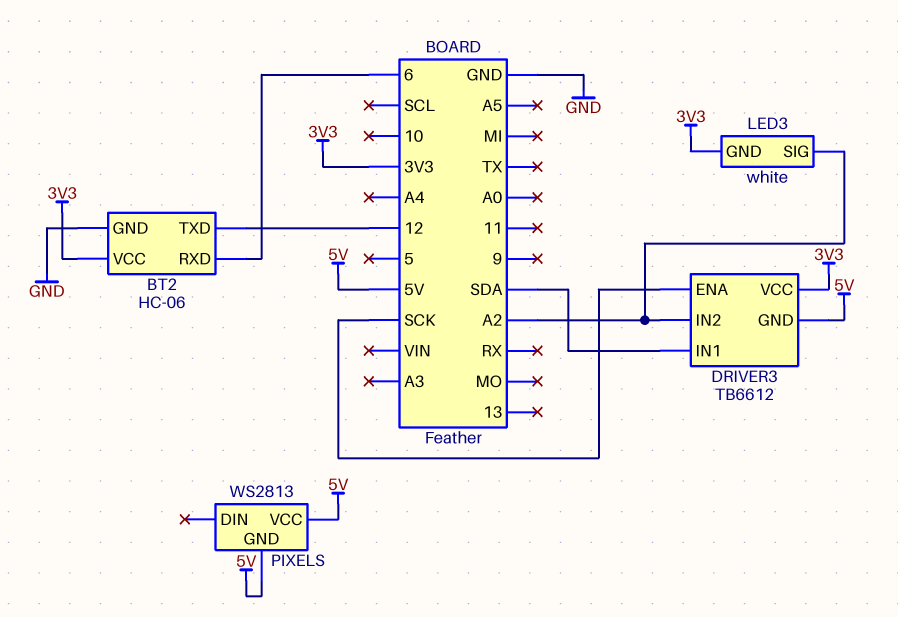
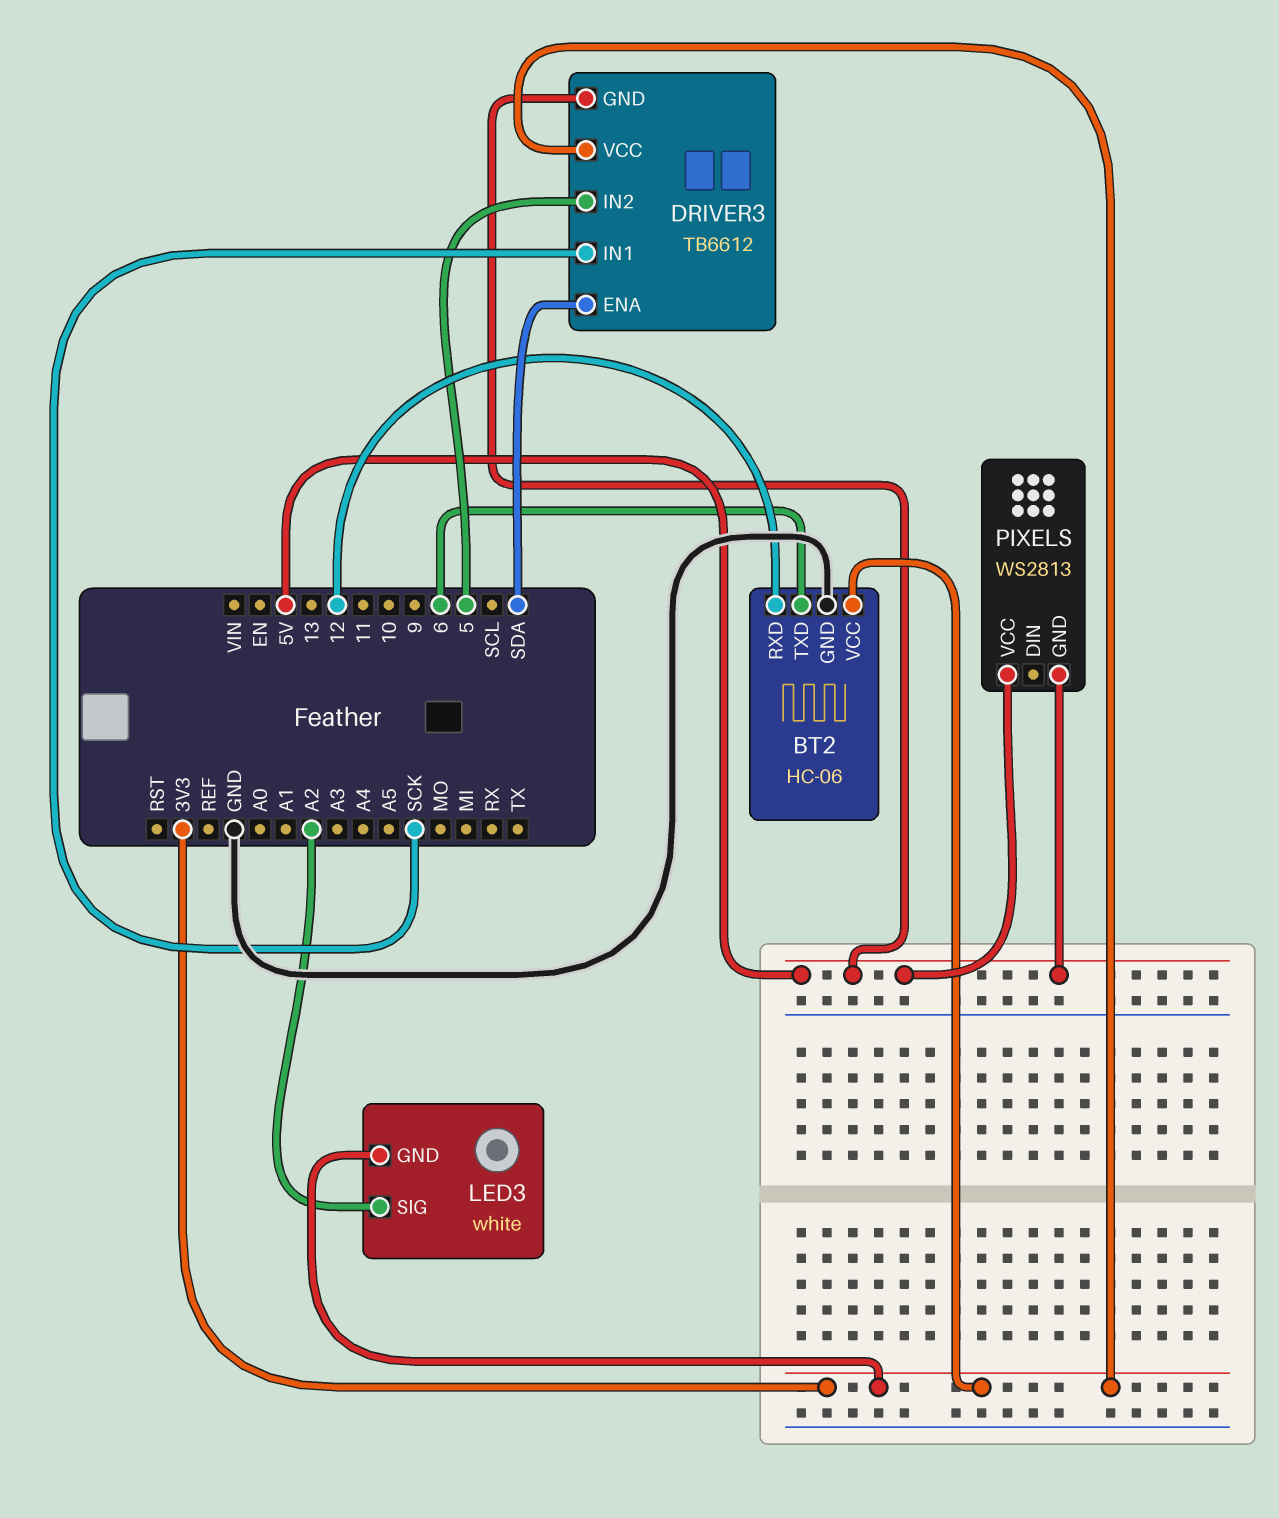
BT2 pin RXD: 6 -> 12
BT2 pin TXD: 12 -> 6
DRIVER3 pin ENA: SCK -> SDA
DRIVER3 pin IN1: SDA -> SCK
DRIVER3 pin IN2: A2 -> 5

